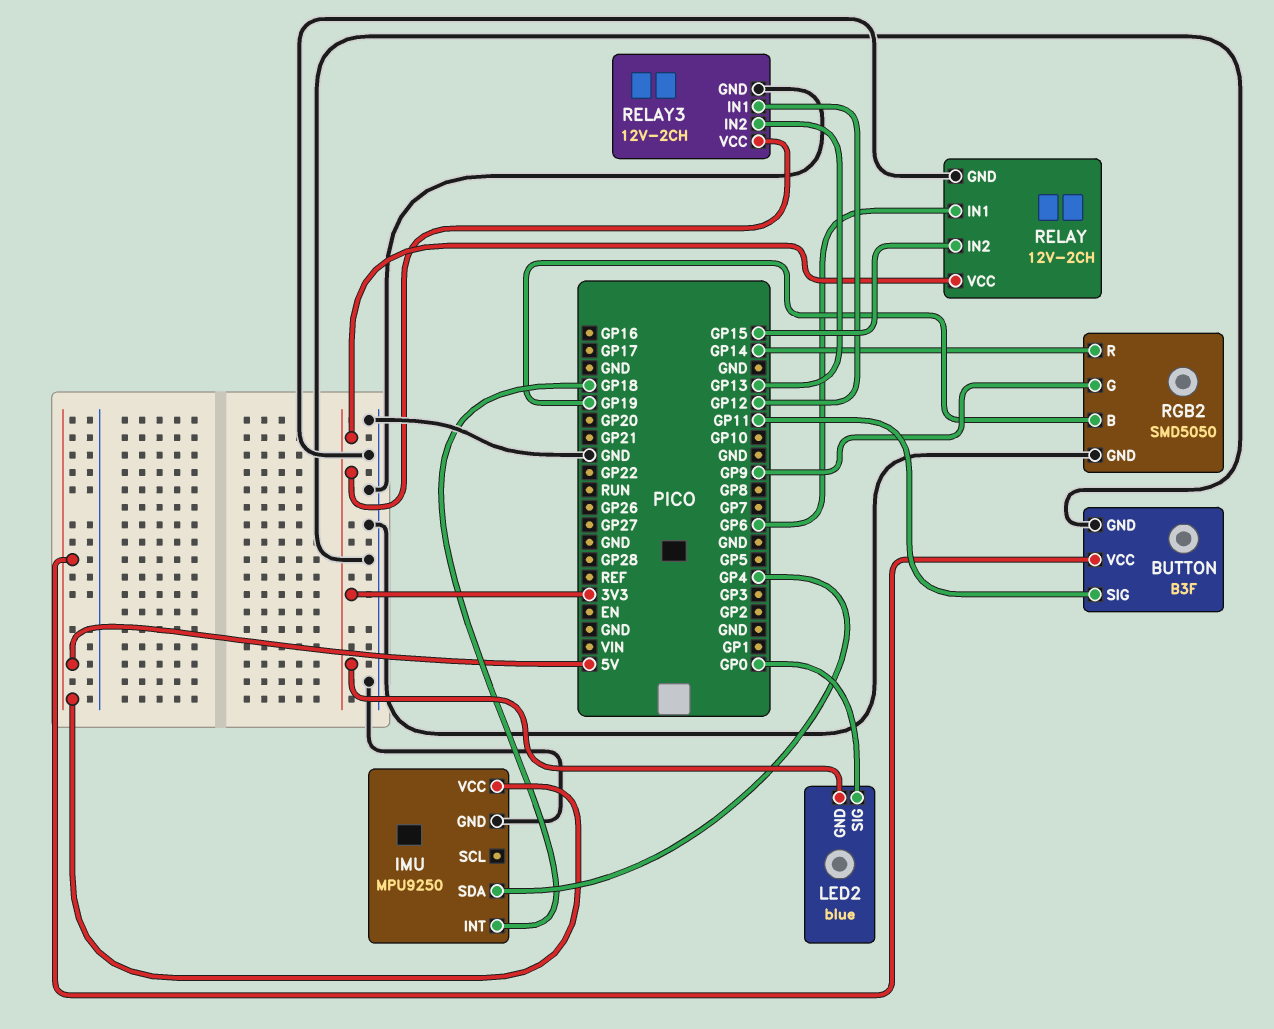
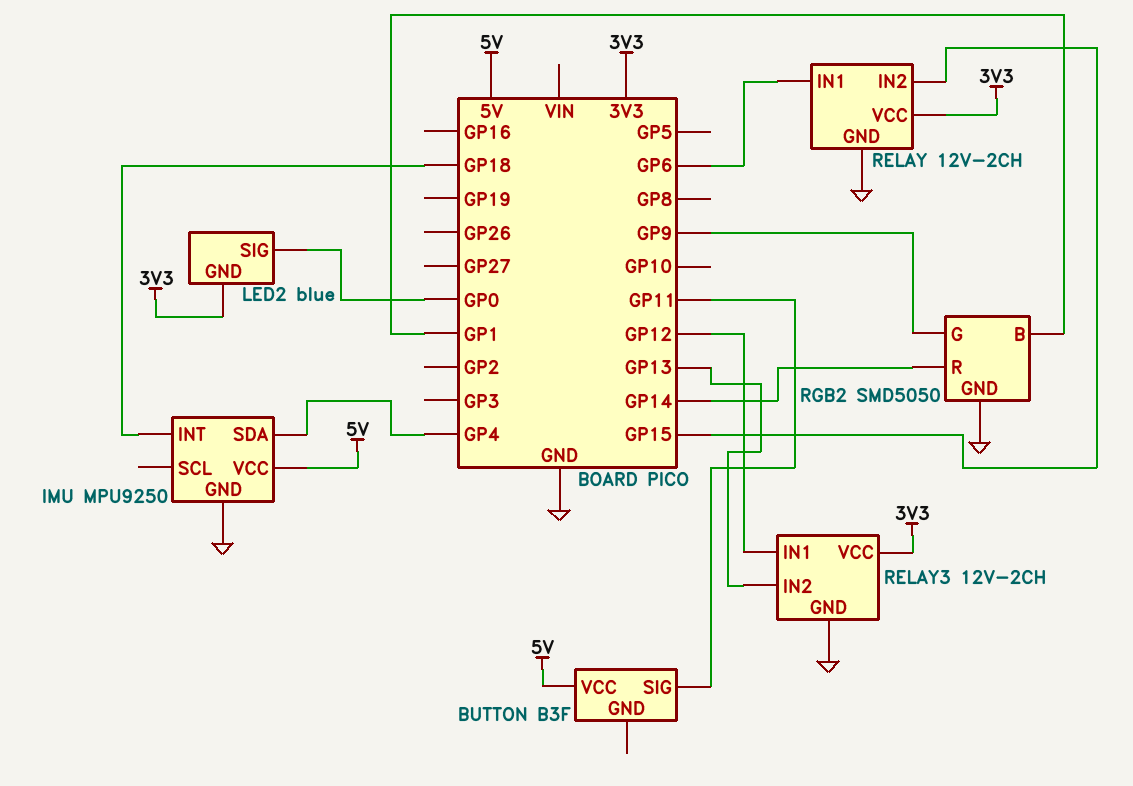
BUTTON pin GND: GND -> none
RGB2 pin B: GP19 -> GP1

